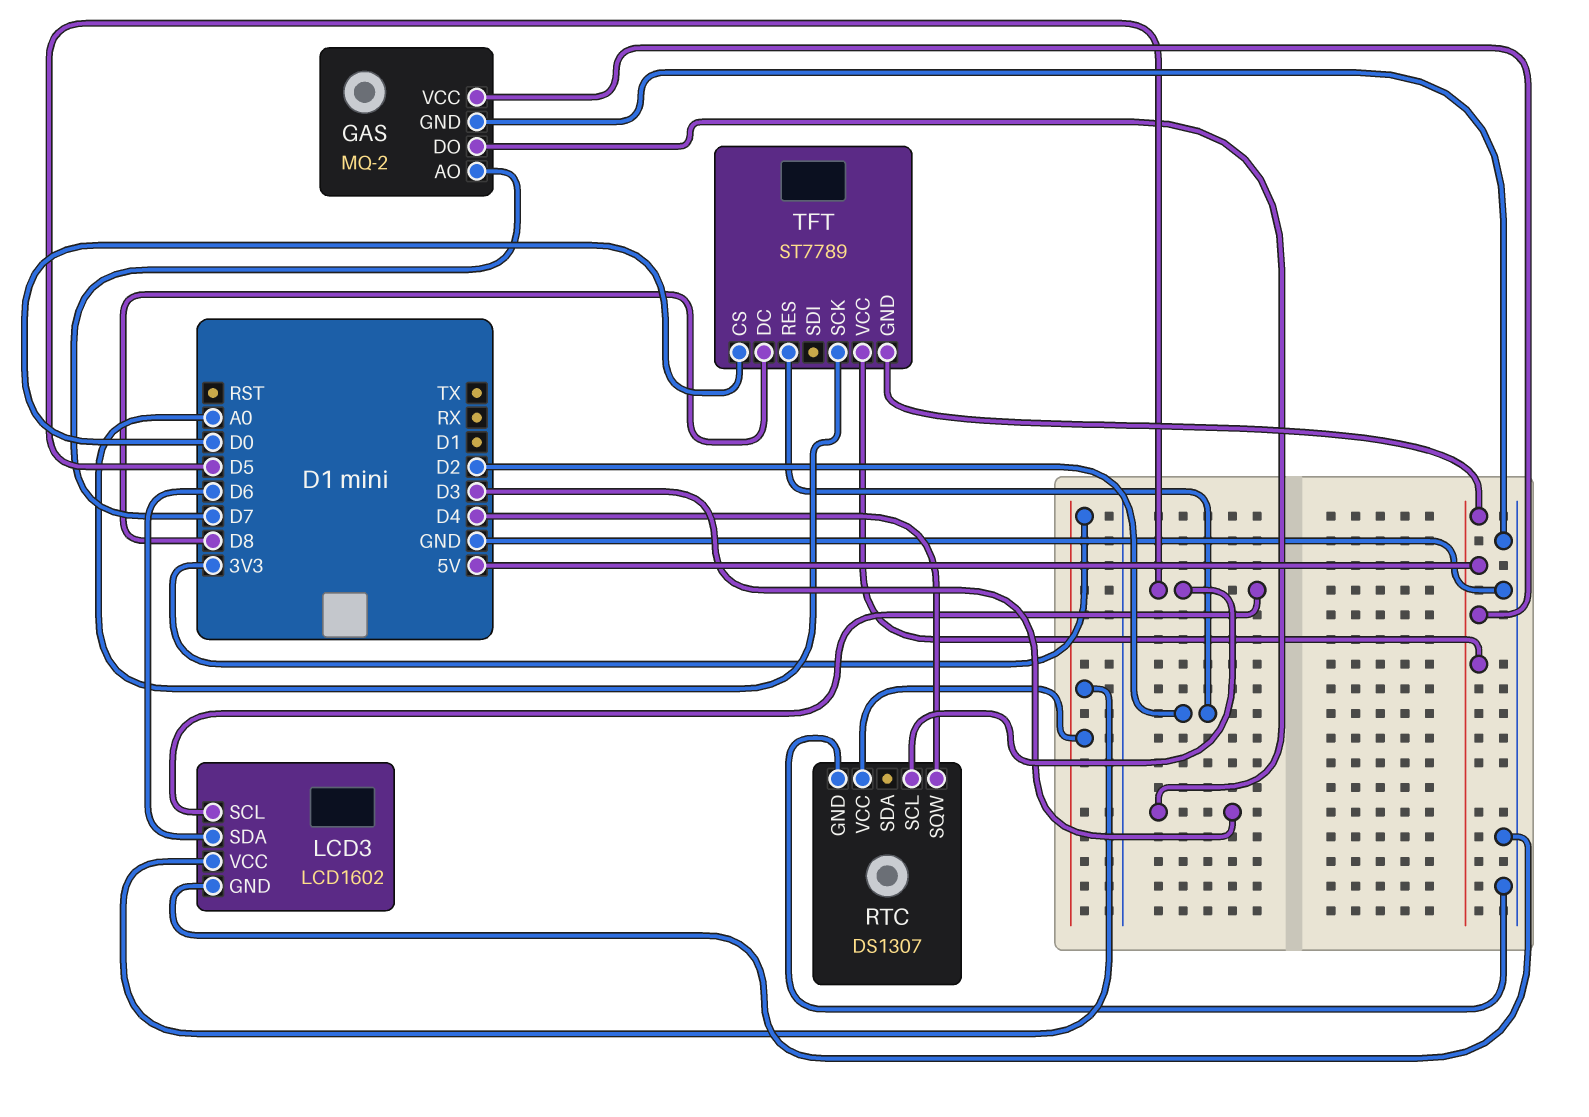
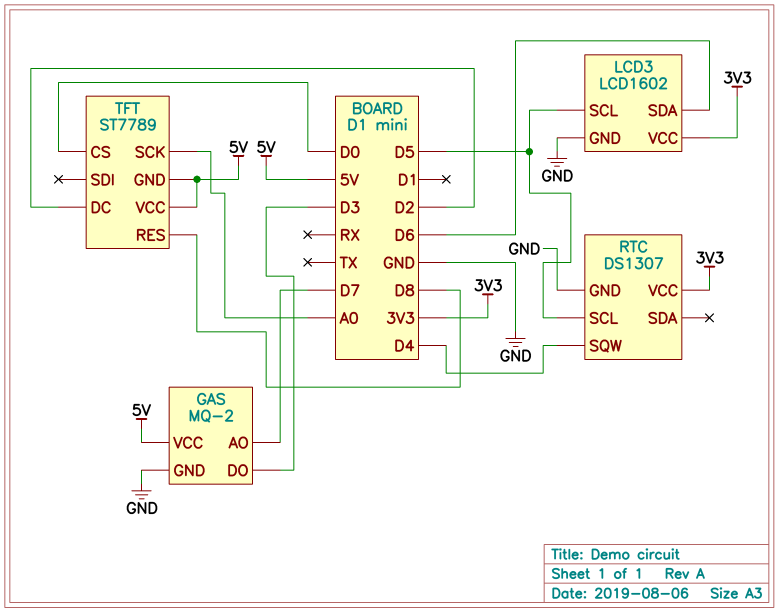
TFT pin DC: D8 -> D2
TFT pin RES: D2 -> D8

